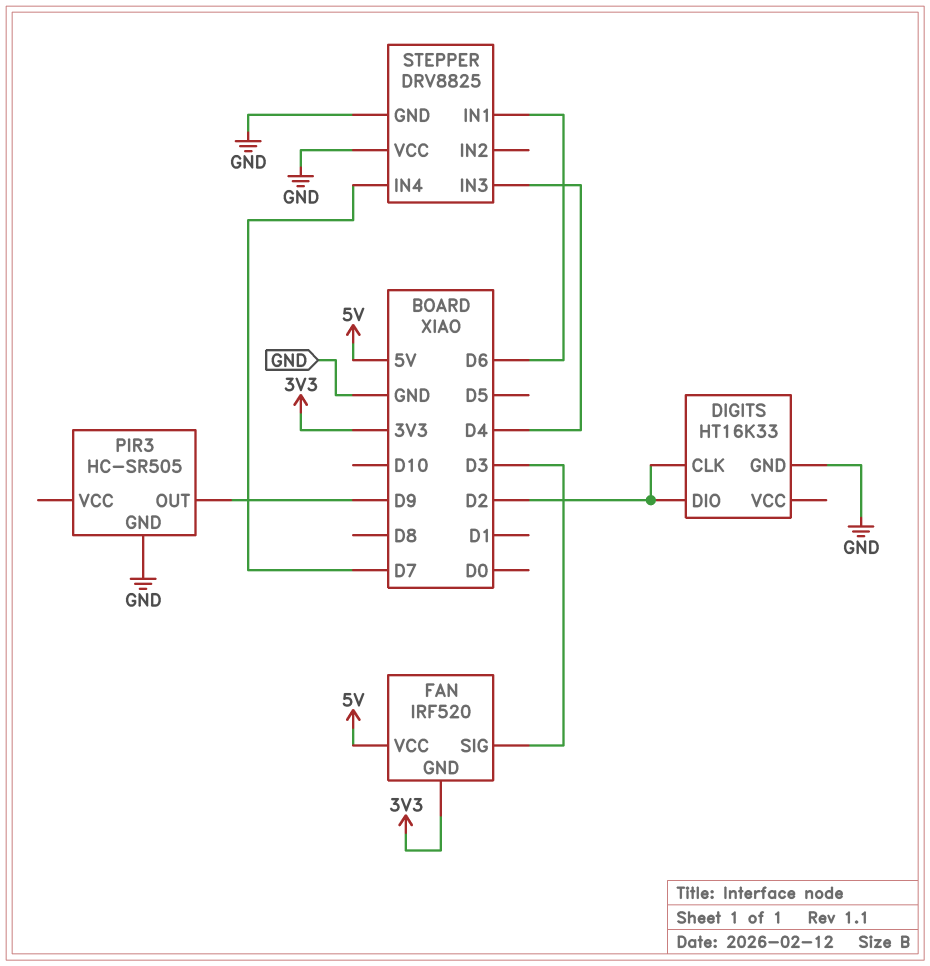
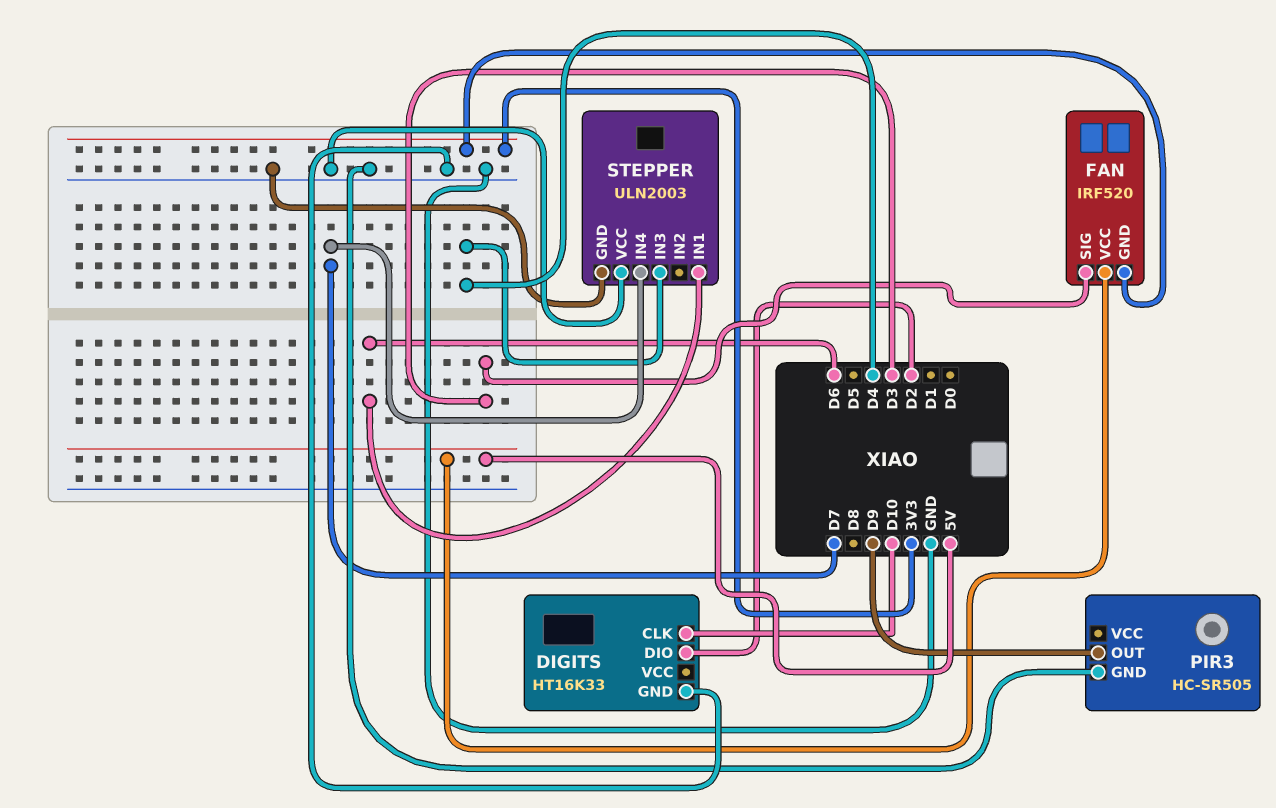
DIGITS pin CLK: D2 -> D10
STEPPER: DRV8825 -> ULN2003

